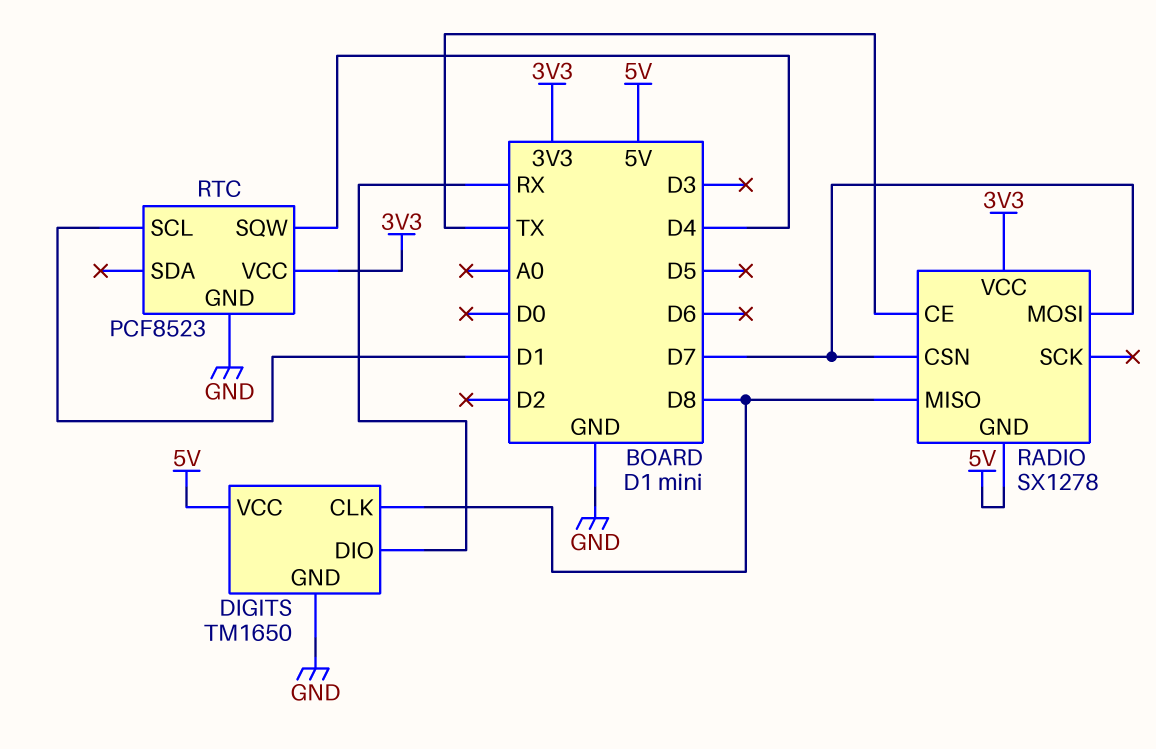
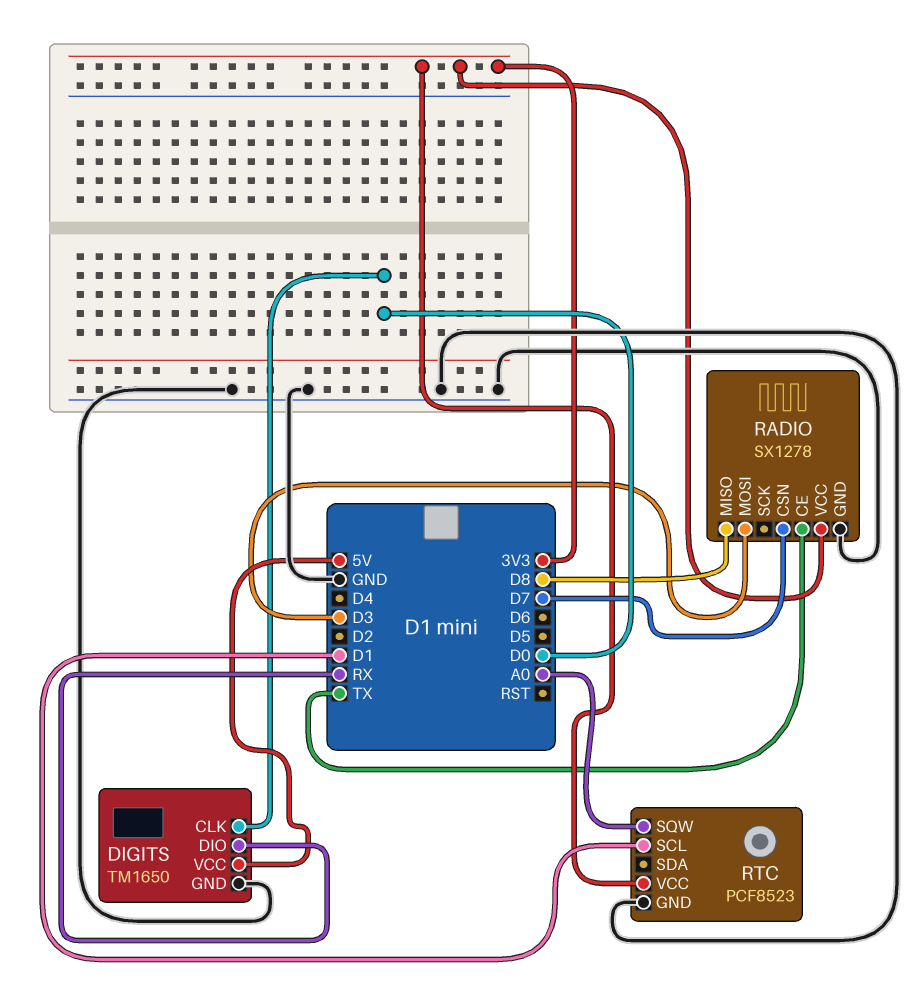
DIGITS pin CLK: D8 -> D0
RADIO pin GND: 5V -> GND
RADIO pin MOSI: D7 -> D3
RTC pin SQW: D4 -> A0

